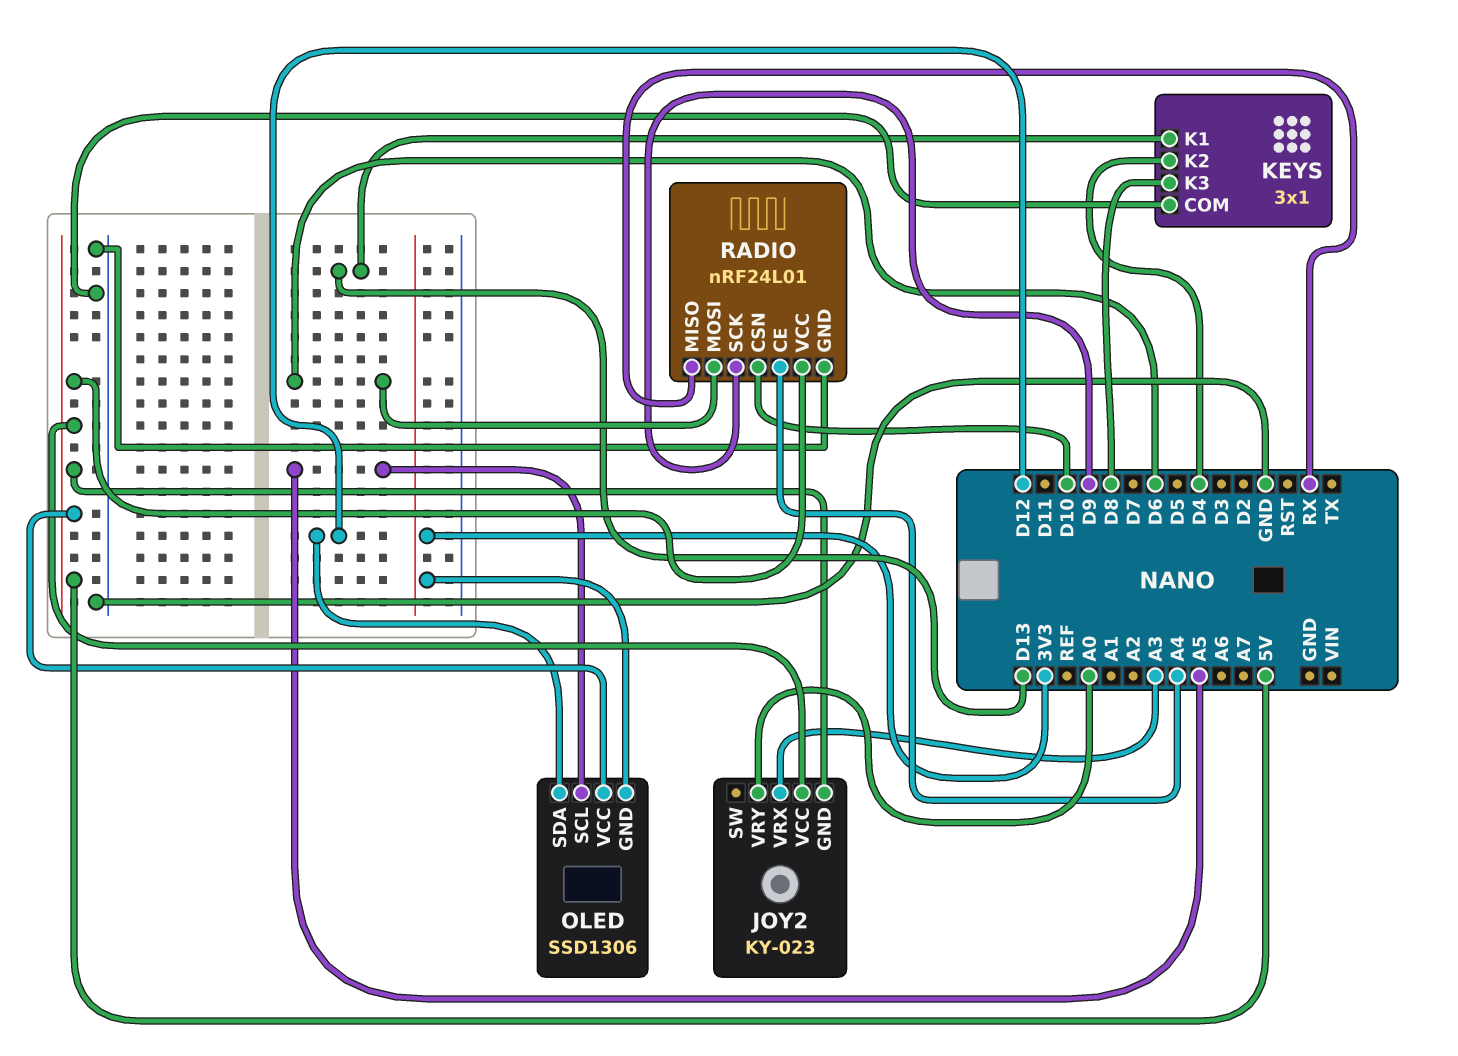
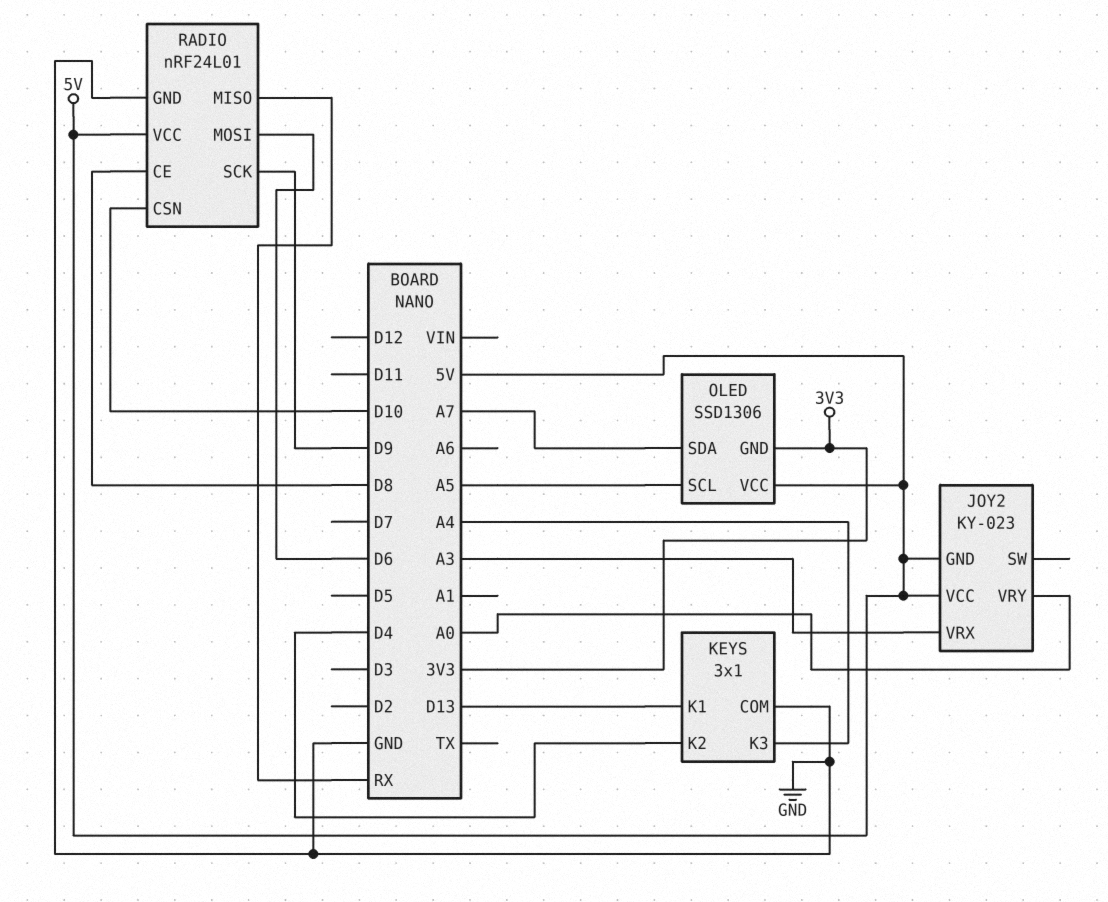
KEYS pin K3: D8 -> A4
OLED pin SDA: D12 -> A7
RADIO pin CE: A4 -> D8

